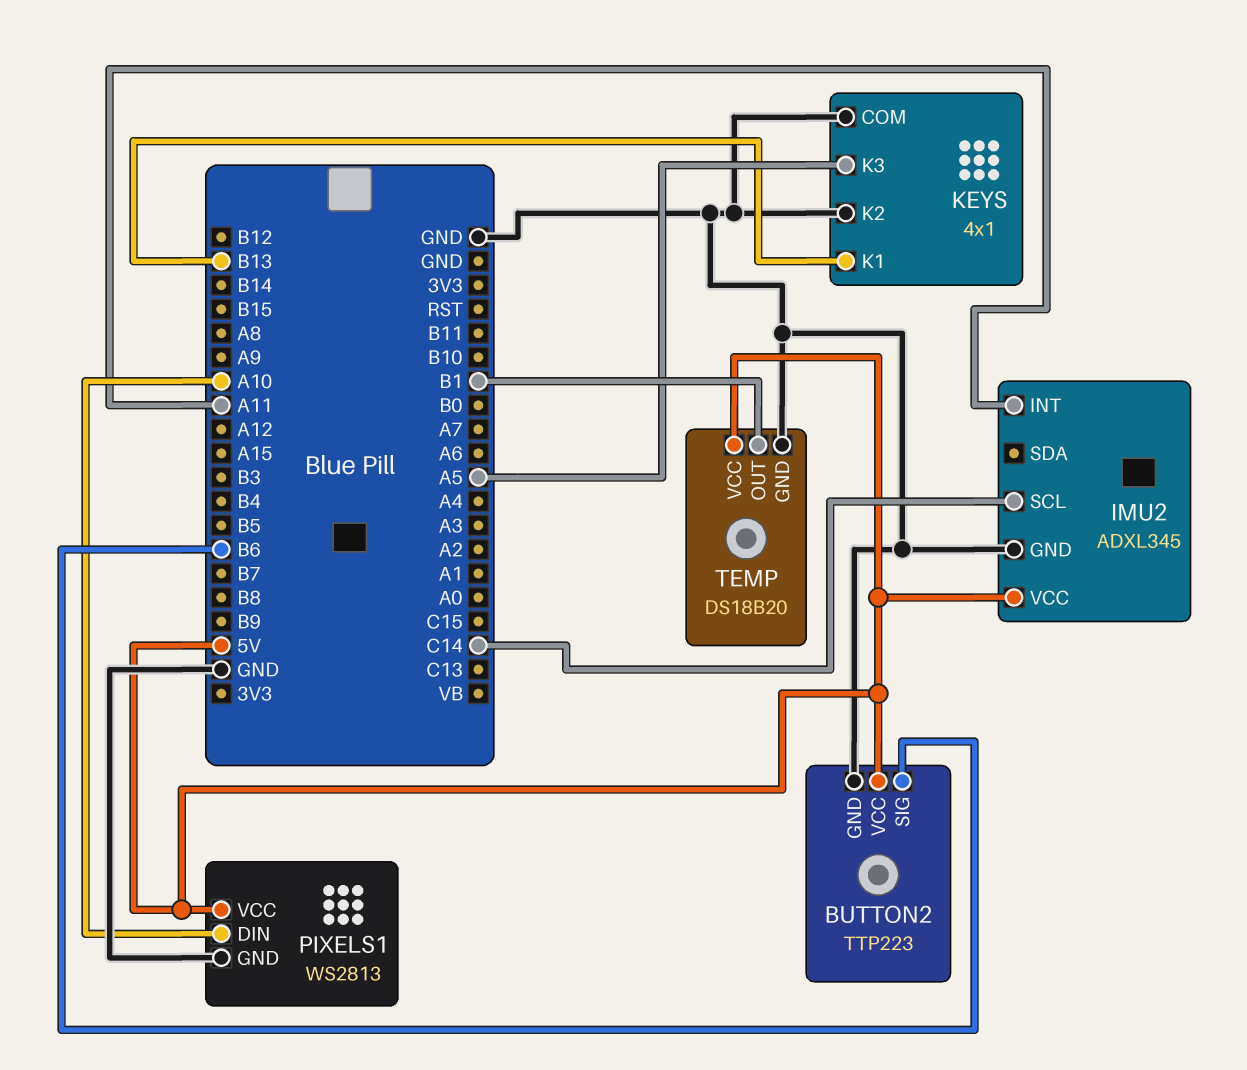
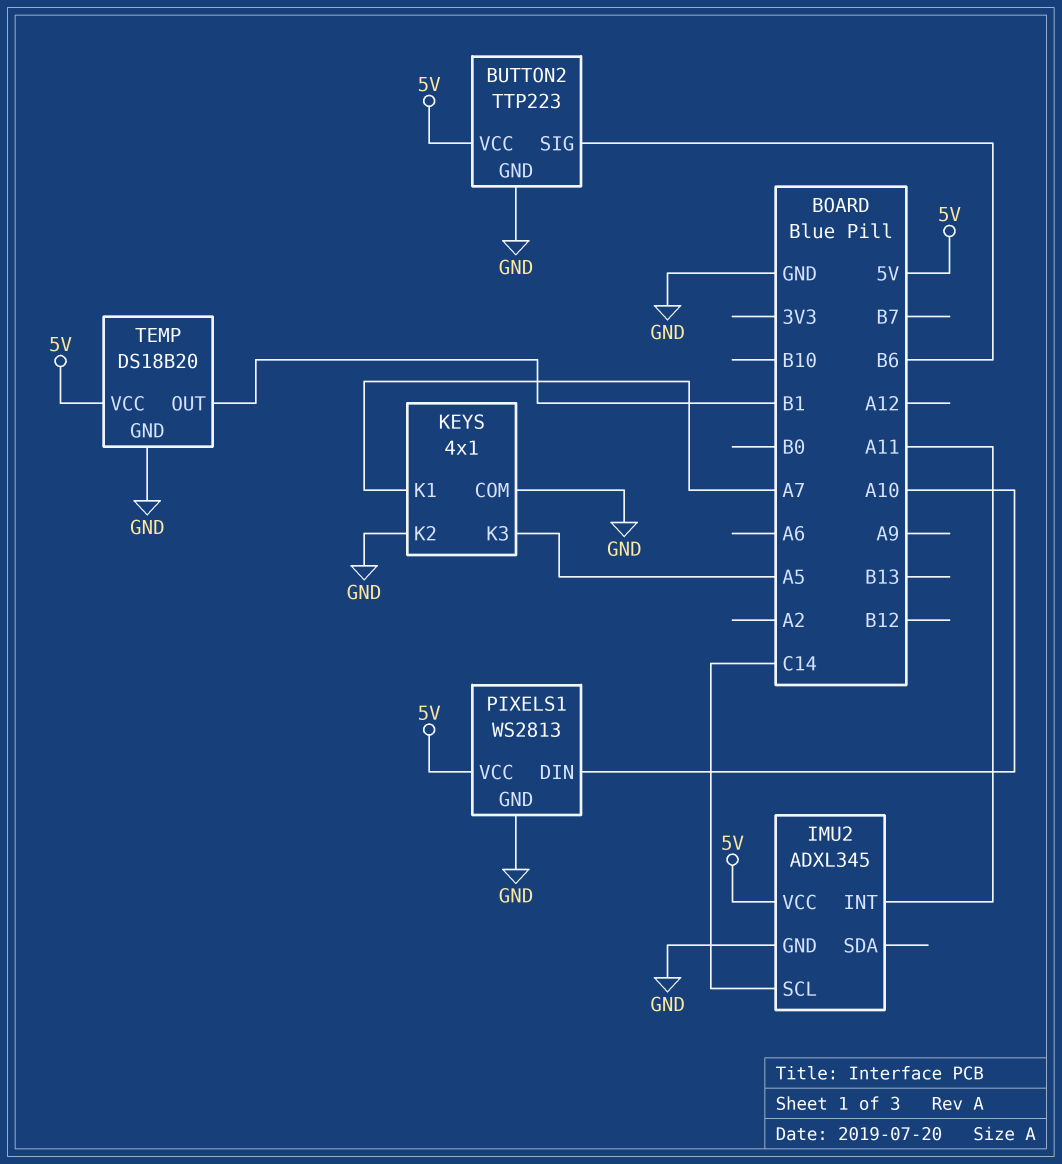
KEYS pin K1: B13 -> A7

